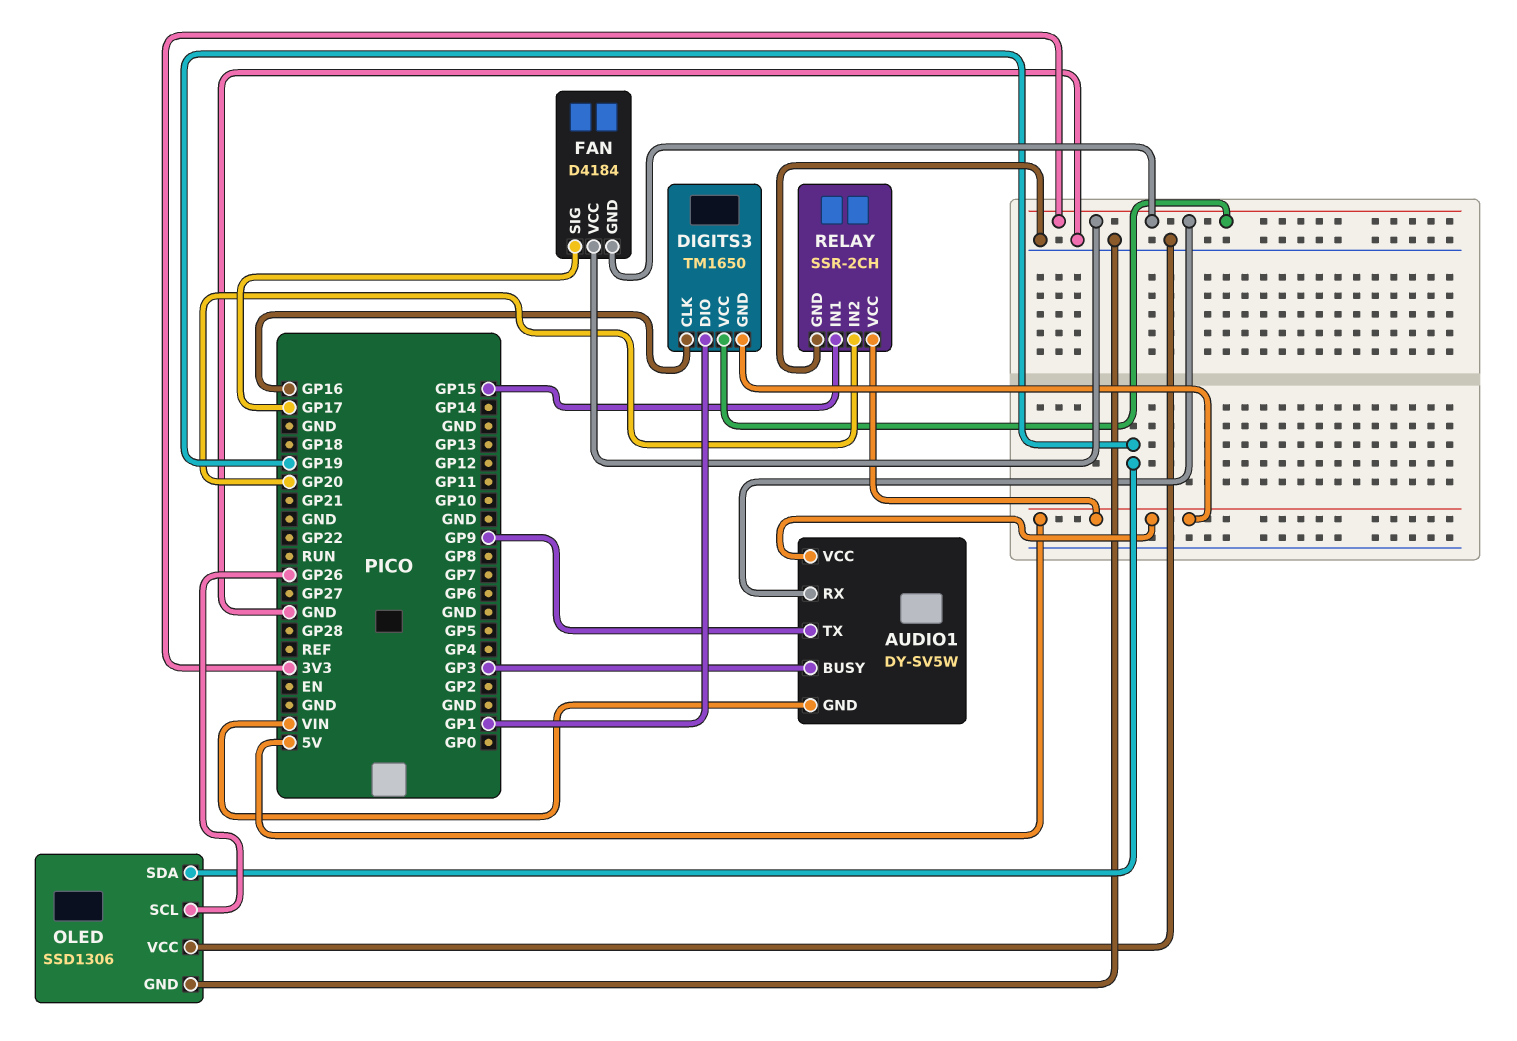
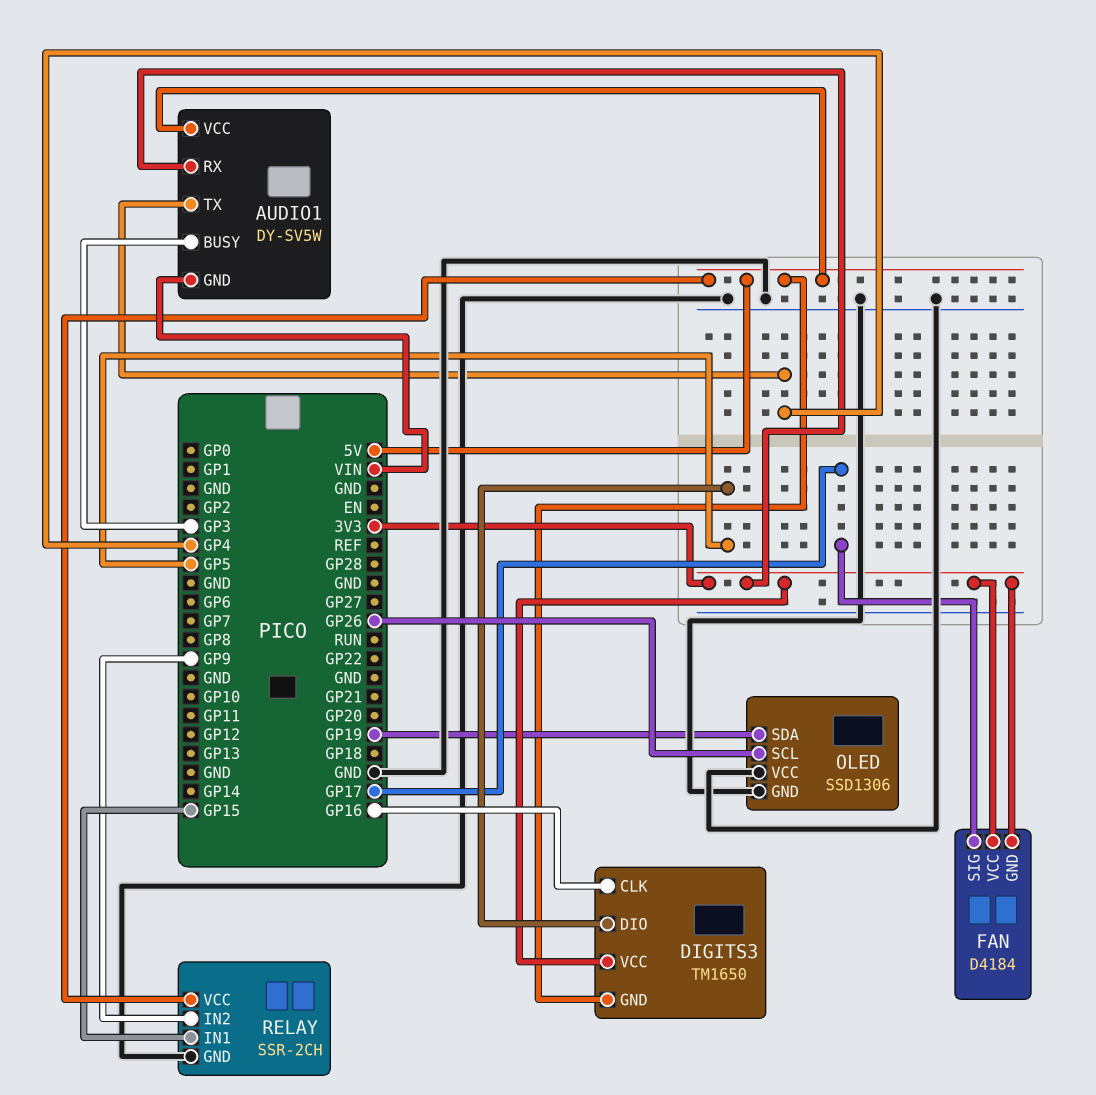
AUDIO1 pin TX: GP9 -> GP4
DIGITS3 pin DIO: GP1 -> GP5
RELAY pin IN2: GP20 -> GP9

